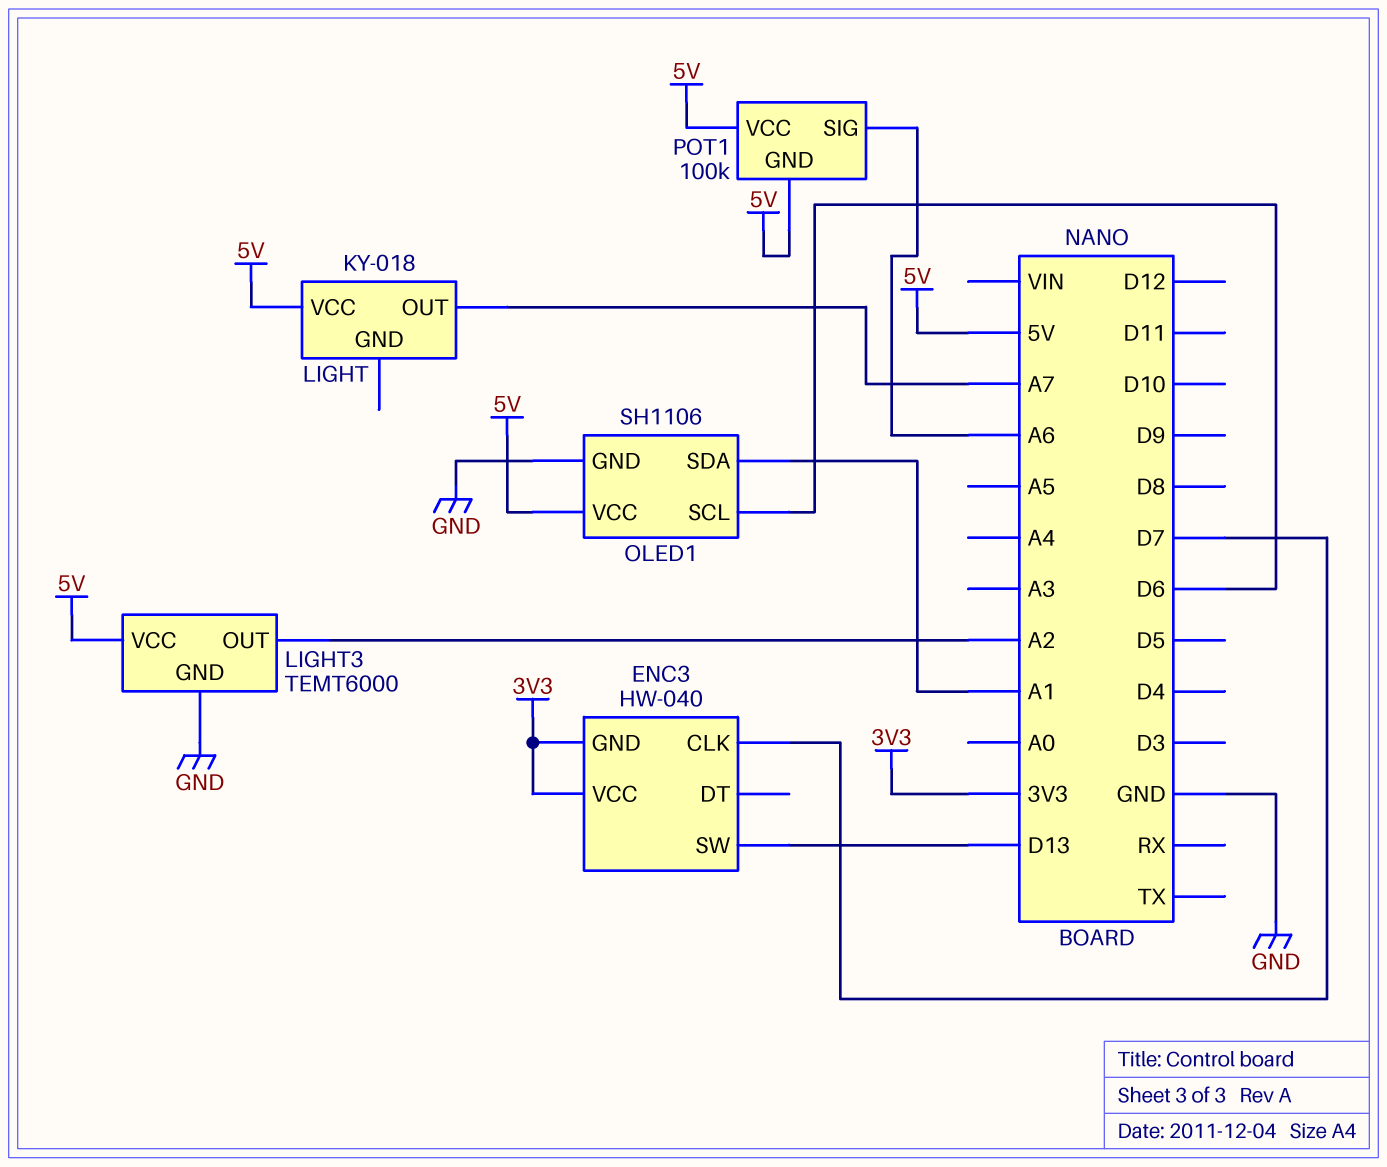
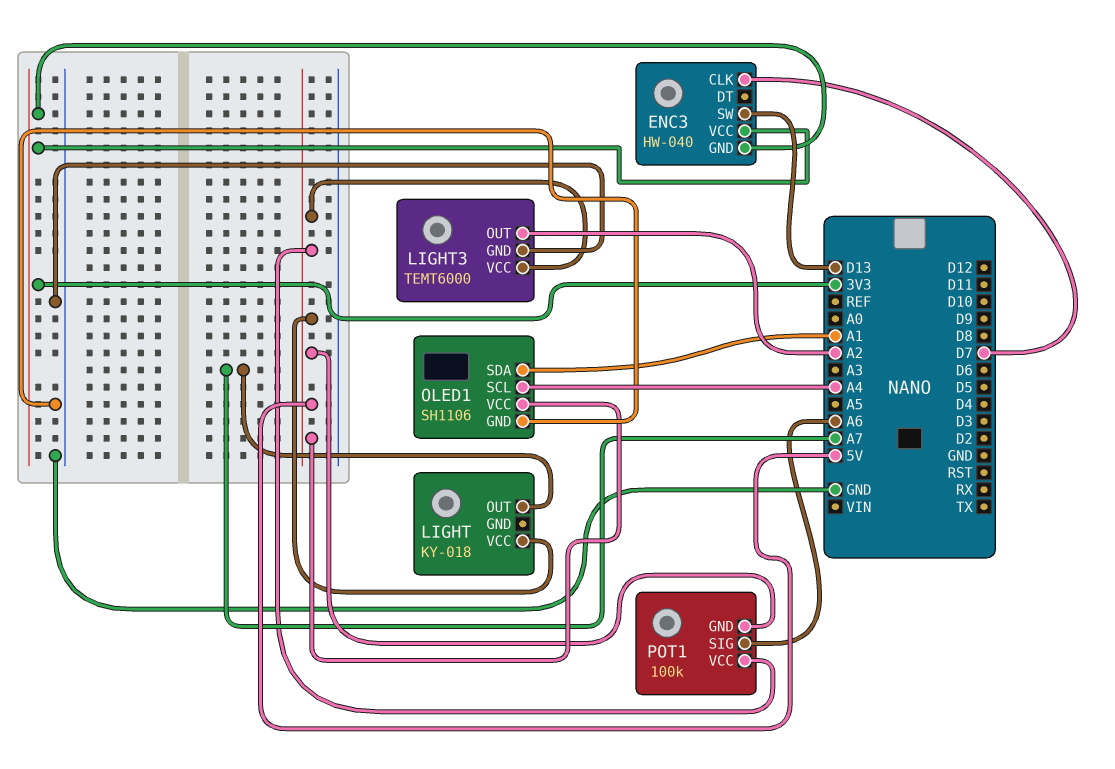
OLED1 pin SCL: D6 -> A4

